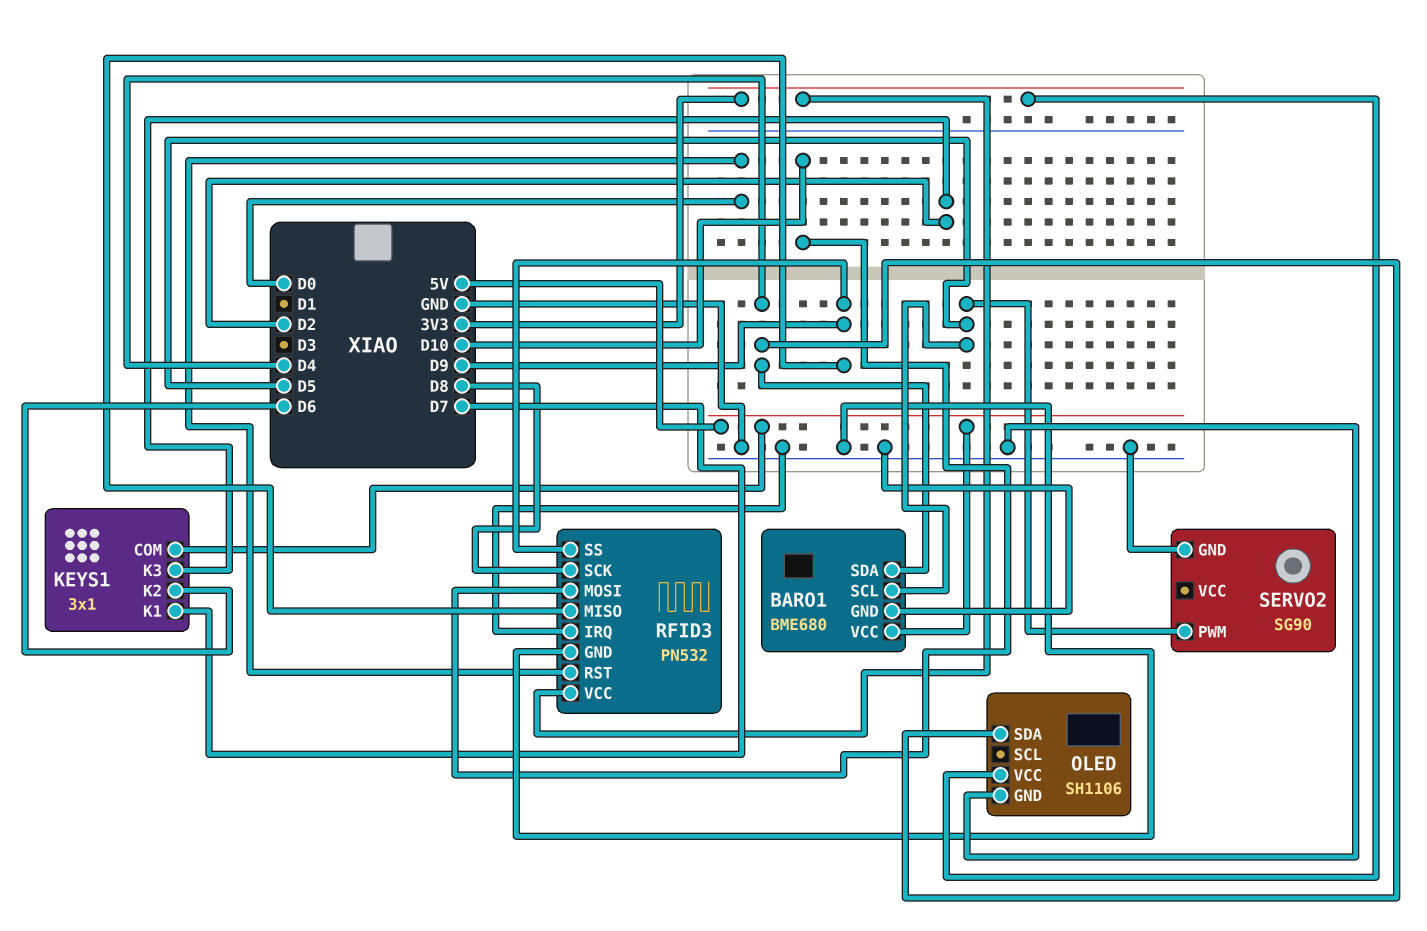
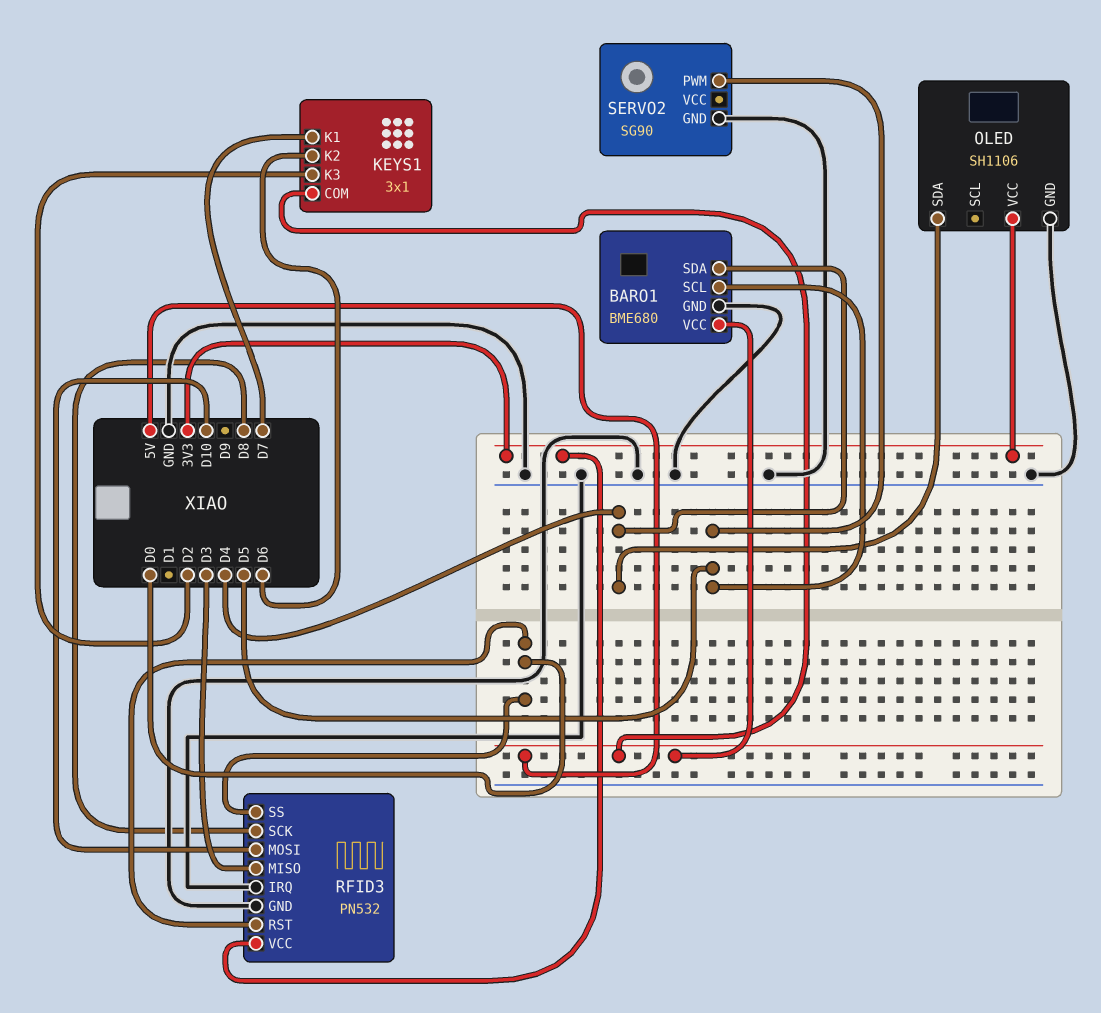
RFID3 pin MISO: D9 -> D3
RFID3 pin SS: D9 -> D0

